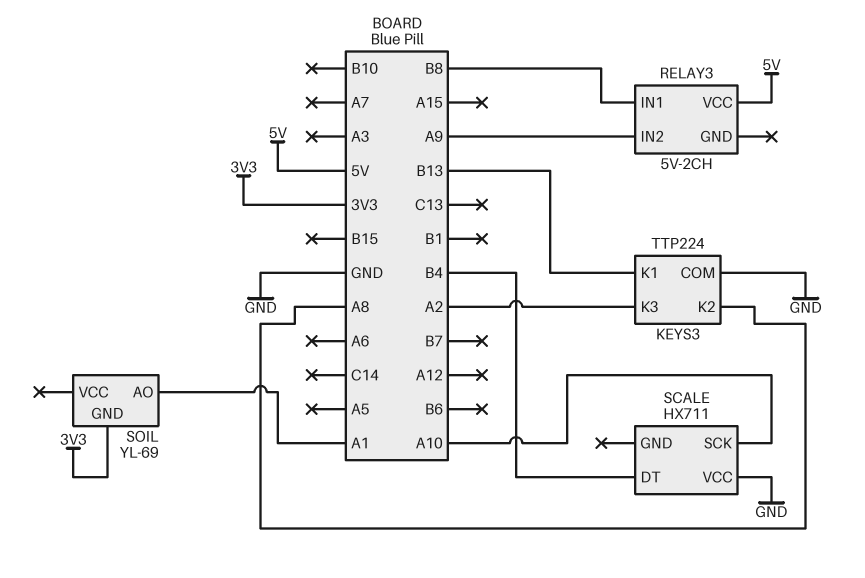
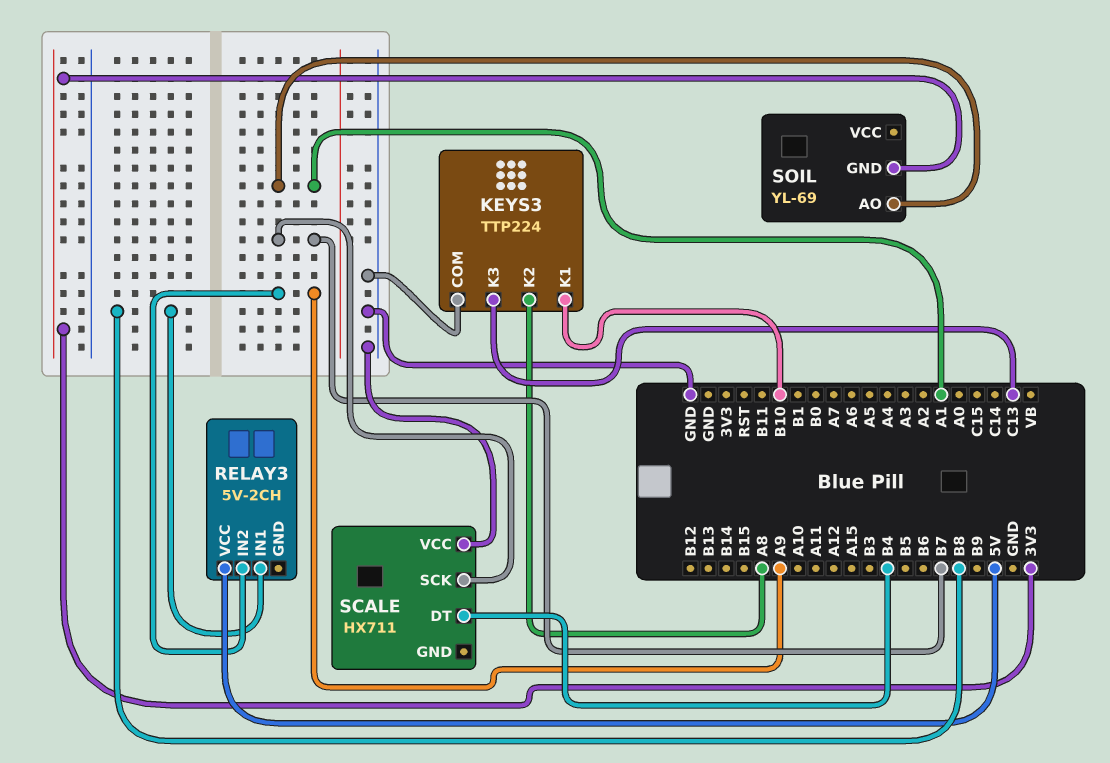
KEYS3 pin K1: B13 -> B10
KEYS3 pin K3: A2 -> C13
SCALE pin SCK: A10 -> B7

